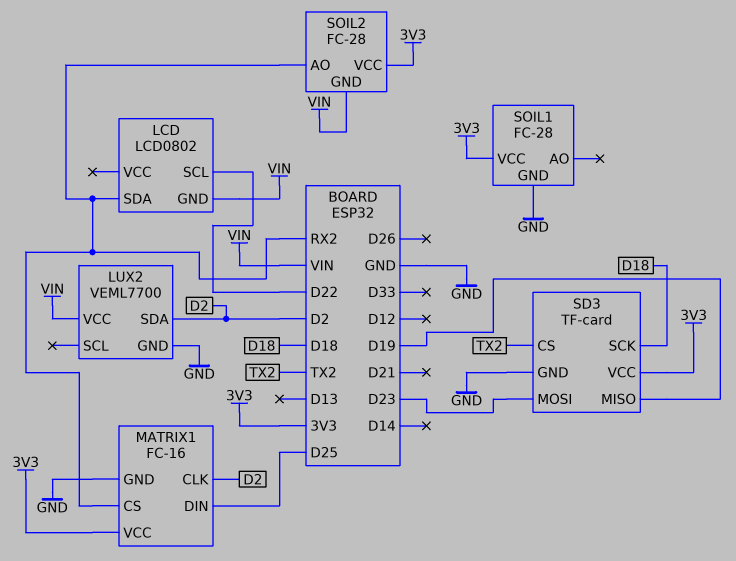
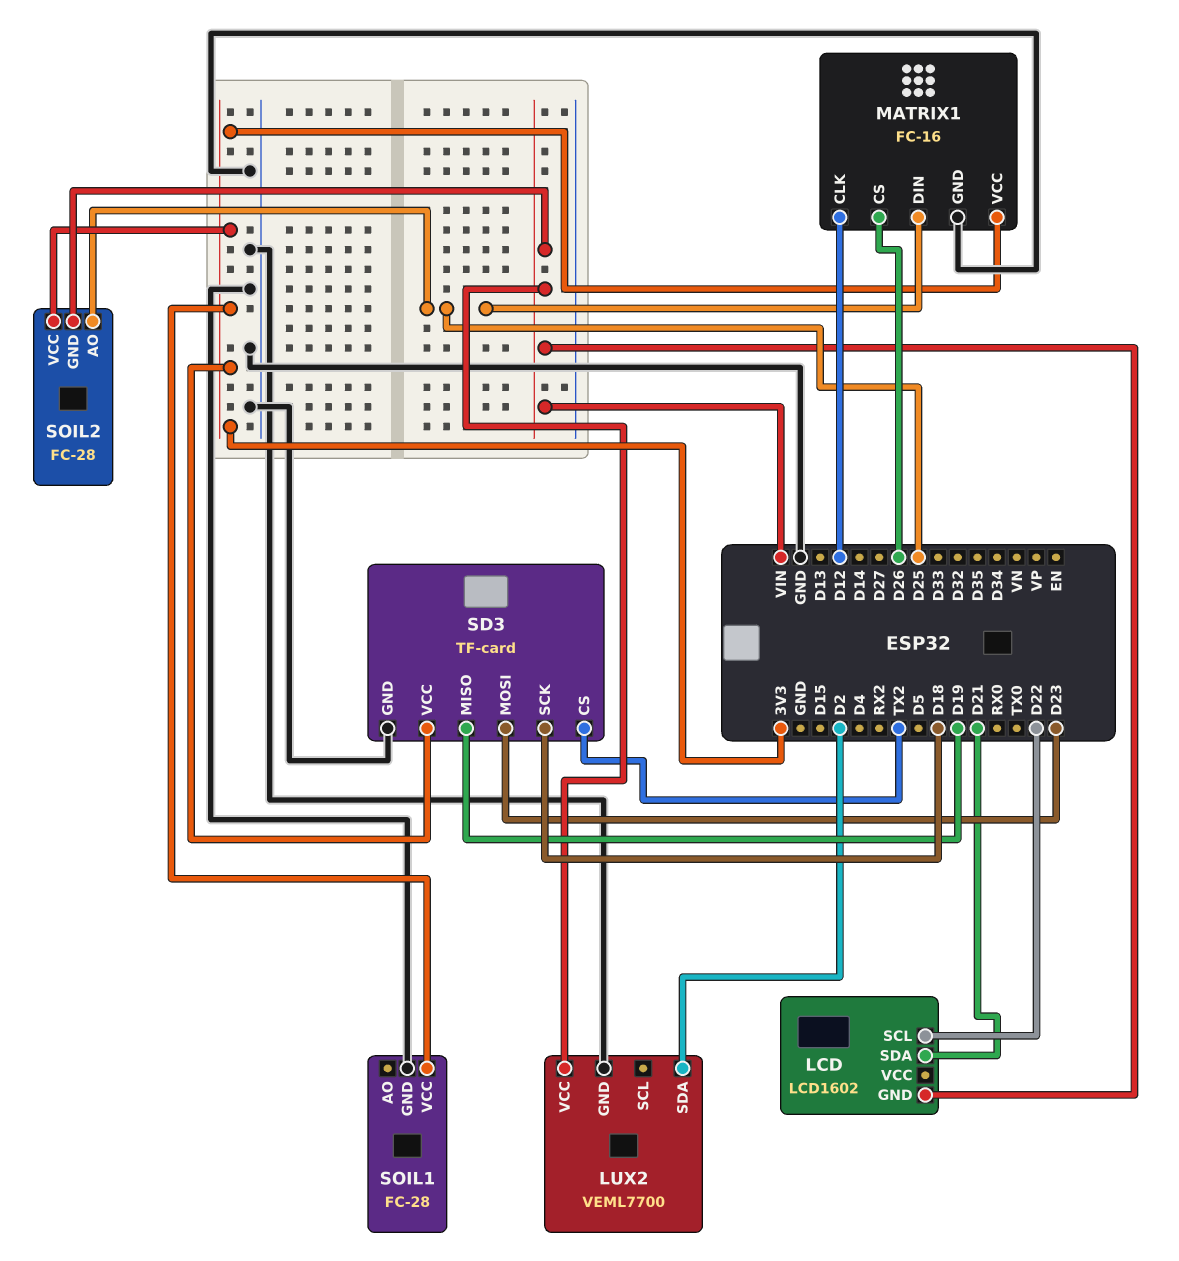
LCD: LCD0802 -> LCD1602
LCD pin SDA: RX2 -> D21
MATRIX1 pin CLK: D2 -> D12
MATRIX1 pin CS: RX2 -> D26
SOIL2 pin AO: RX2 -> D25

